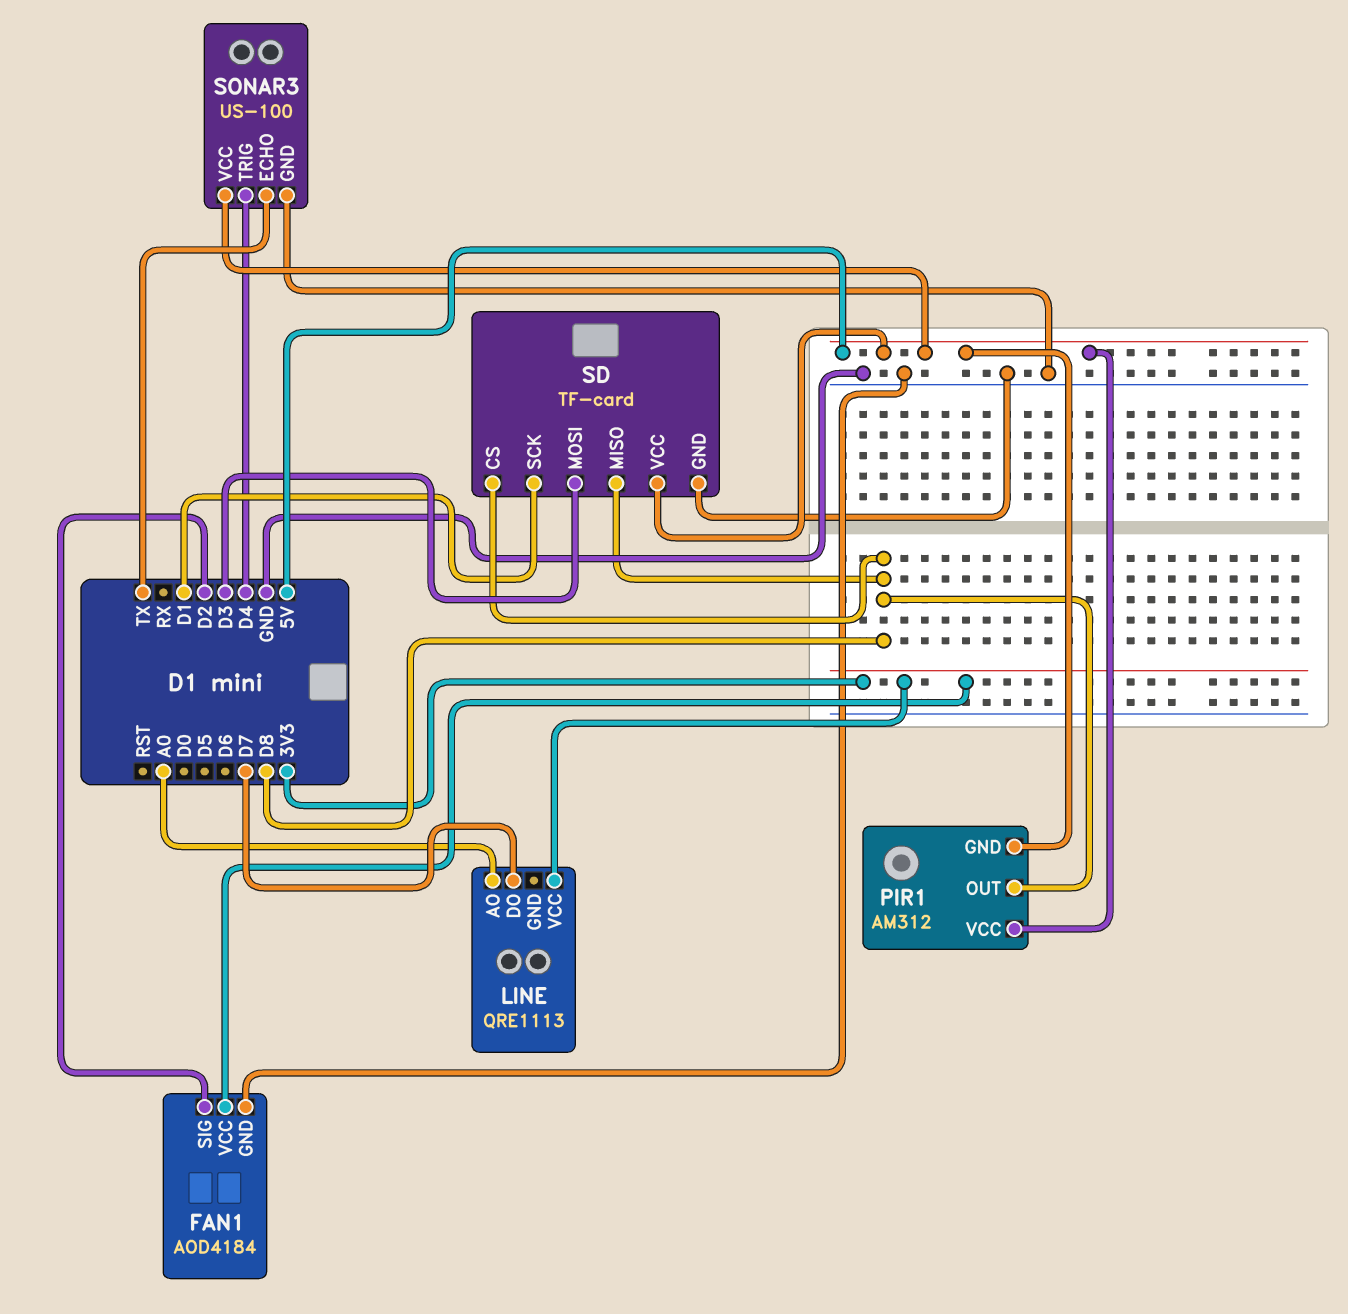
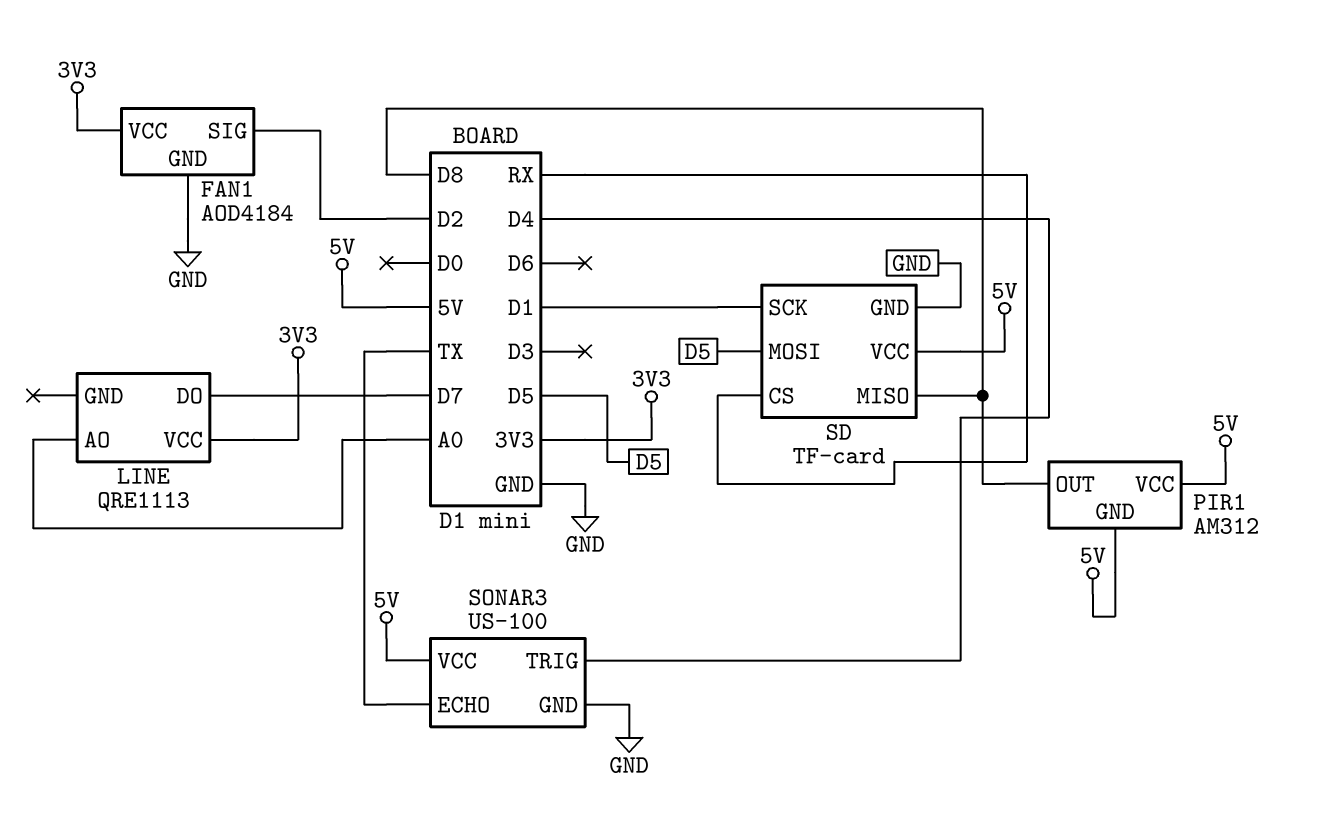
SD pin CS: D8 -> RX
SD pin MOSI: D3 -> D5

